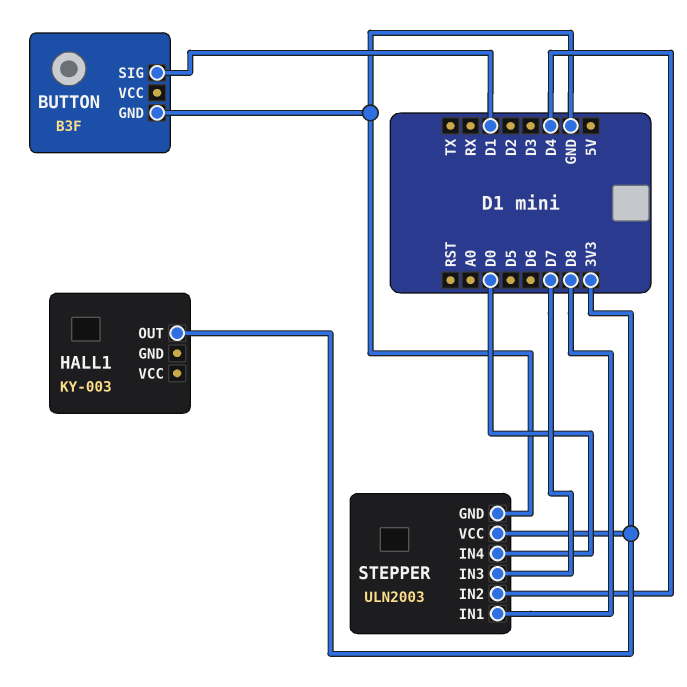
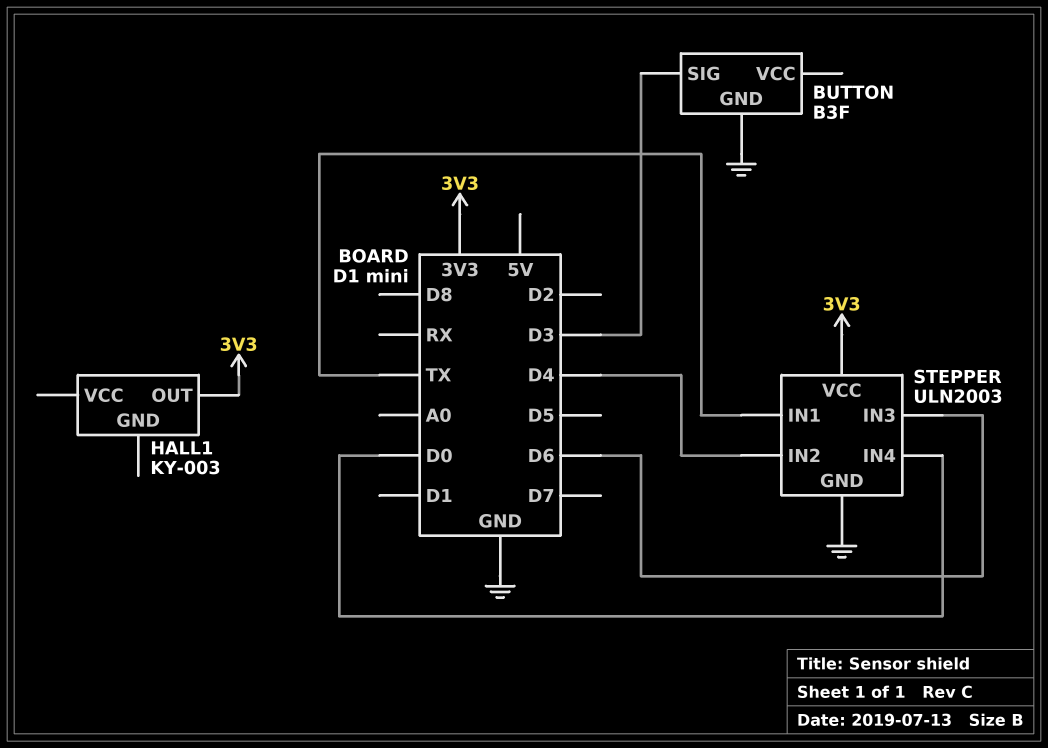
BUTTON pin SIG: D1 -> D3
STEPPER pin IN1: D8 -> TX
STEPPER pin IN3: D7 -> D6

